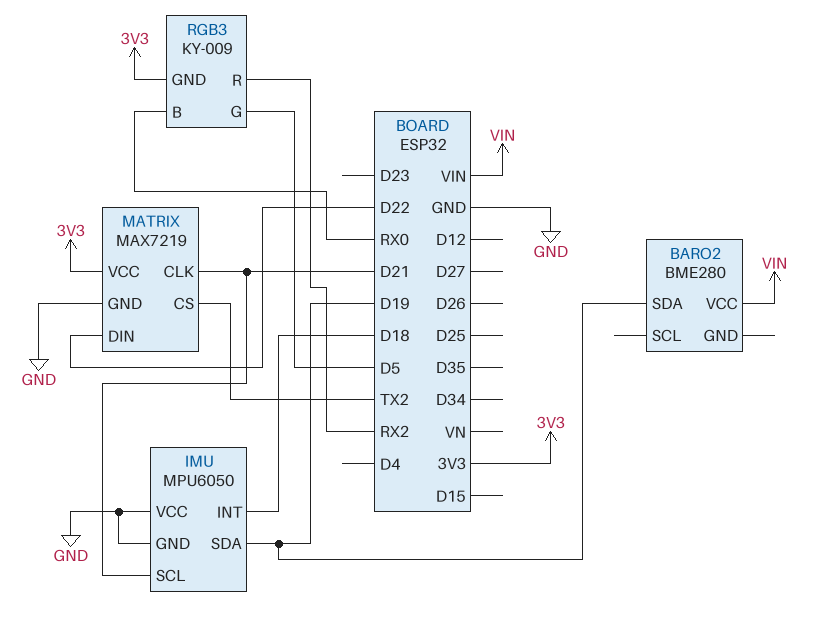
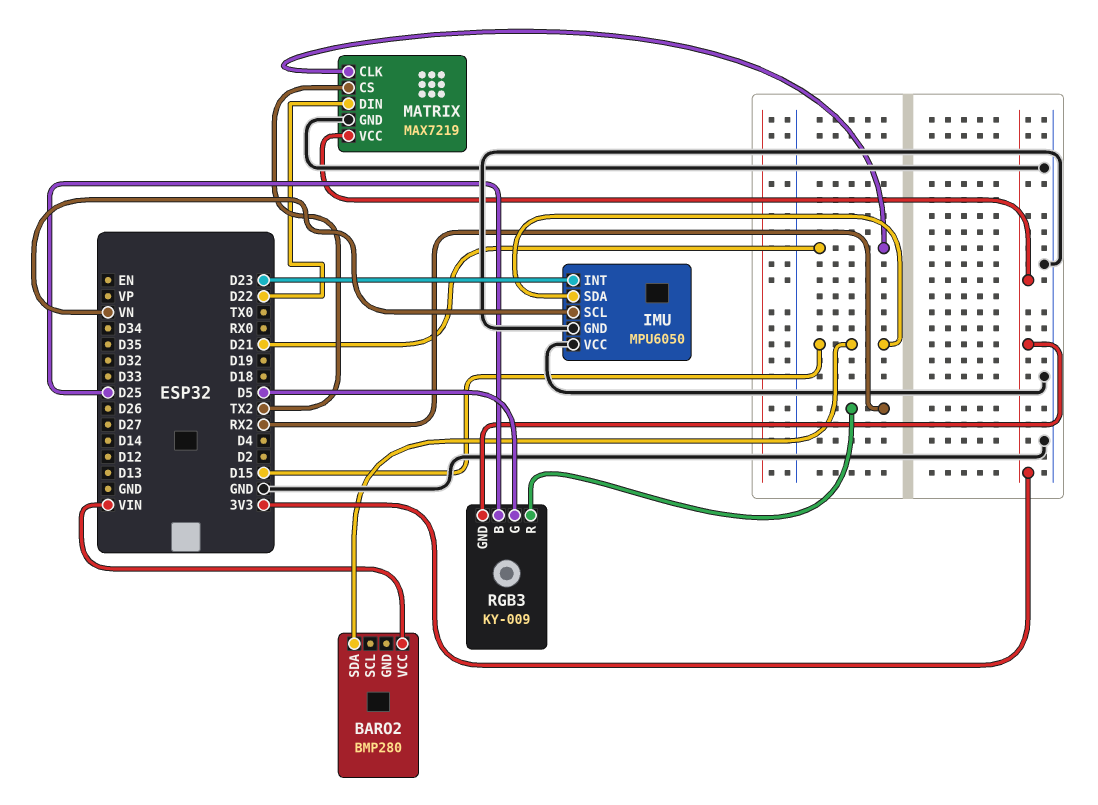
BARO2: BME280 -> BMP280
BARO2 pin SDA: D19 -> D15
IMU pin INT: D18 -> D23
IMU pin SCL: D21 -> VN
IMU pin SDA: D19 -> D15
RGB3 pin B: RX0 -> D25

